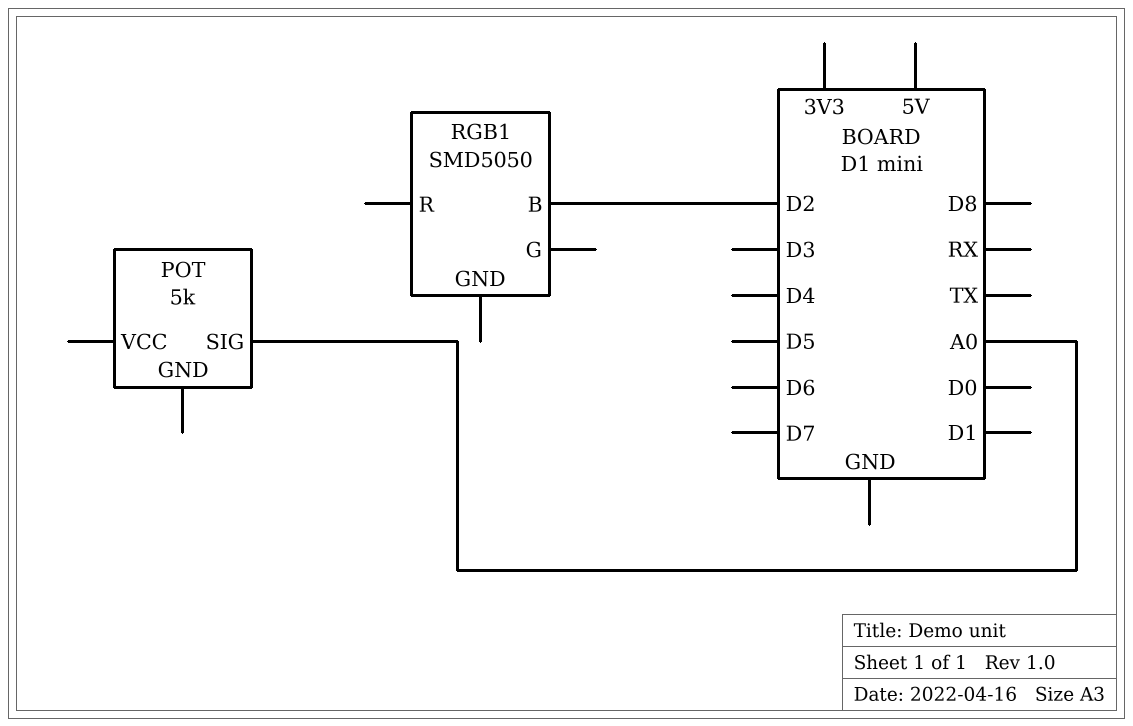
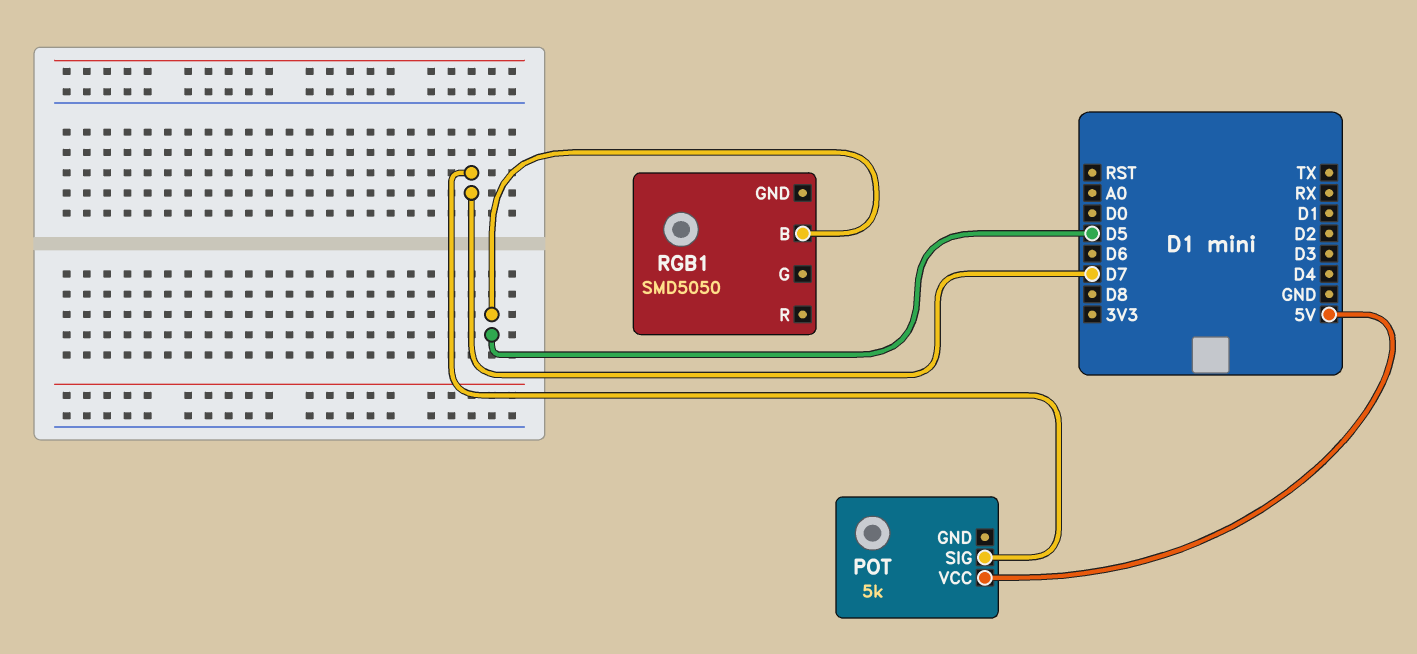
POT pin SIG: A0 -> D7
POT pin VCC: none -> 5V
RGB1 pin B: D2 -> D5

